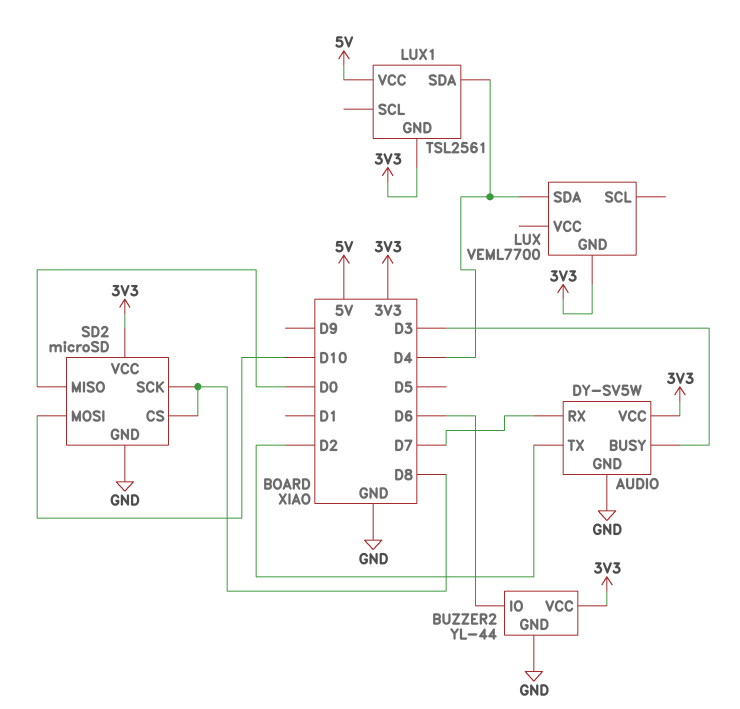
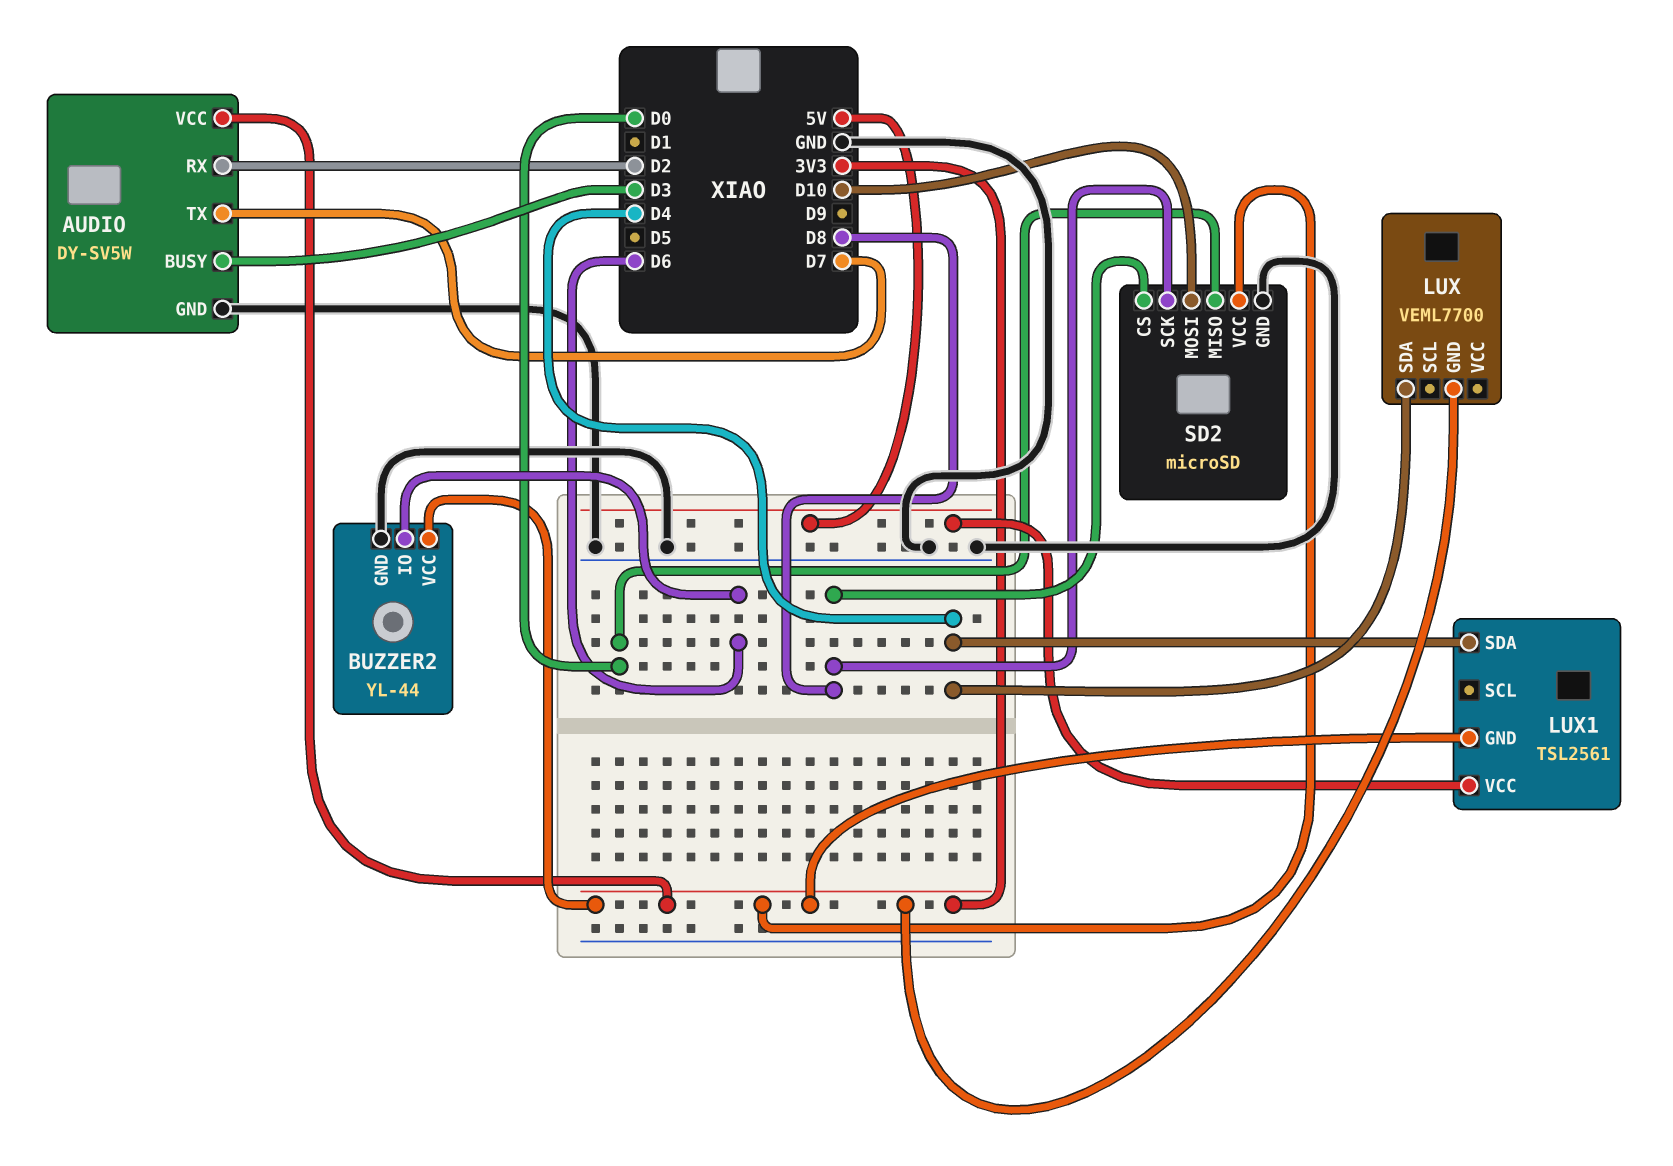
AUDIO pin RX: D7 -> D2
AUDIO pin TX: D2 -> D7

